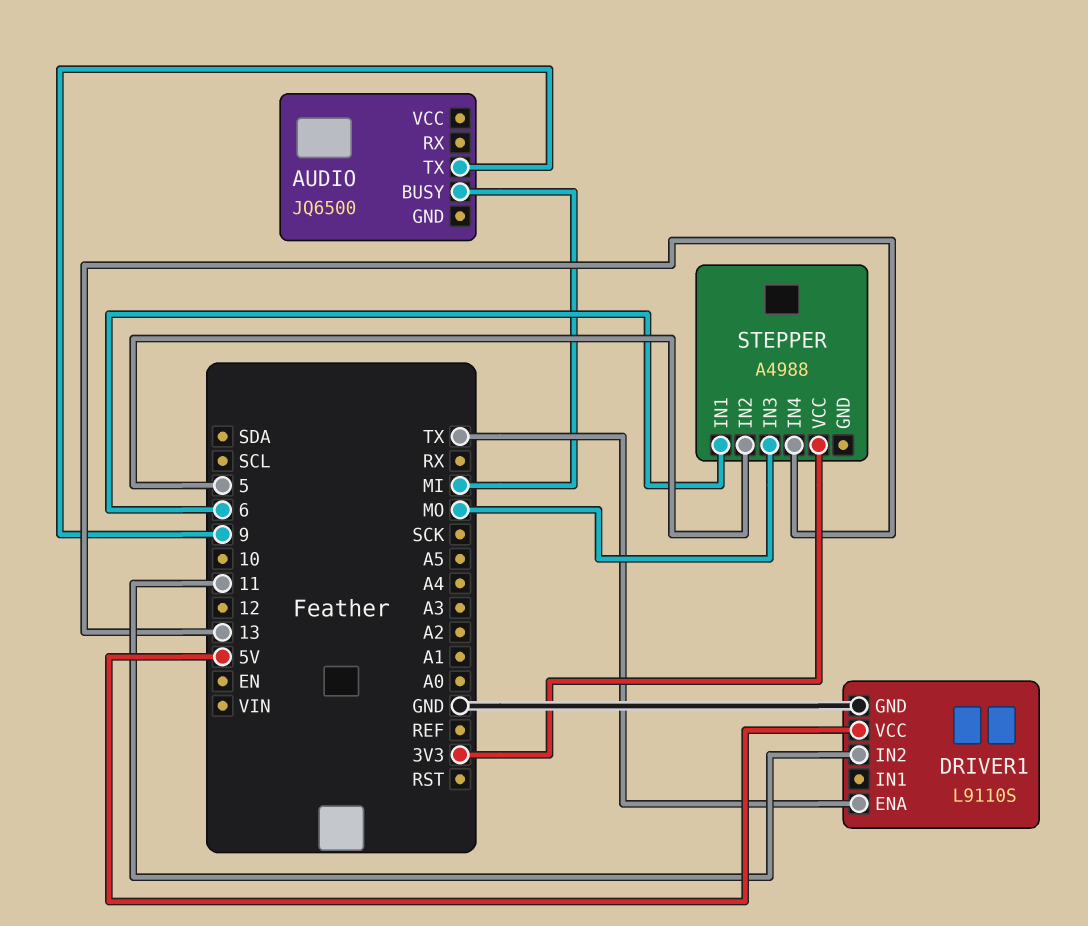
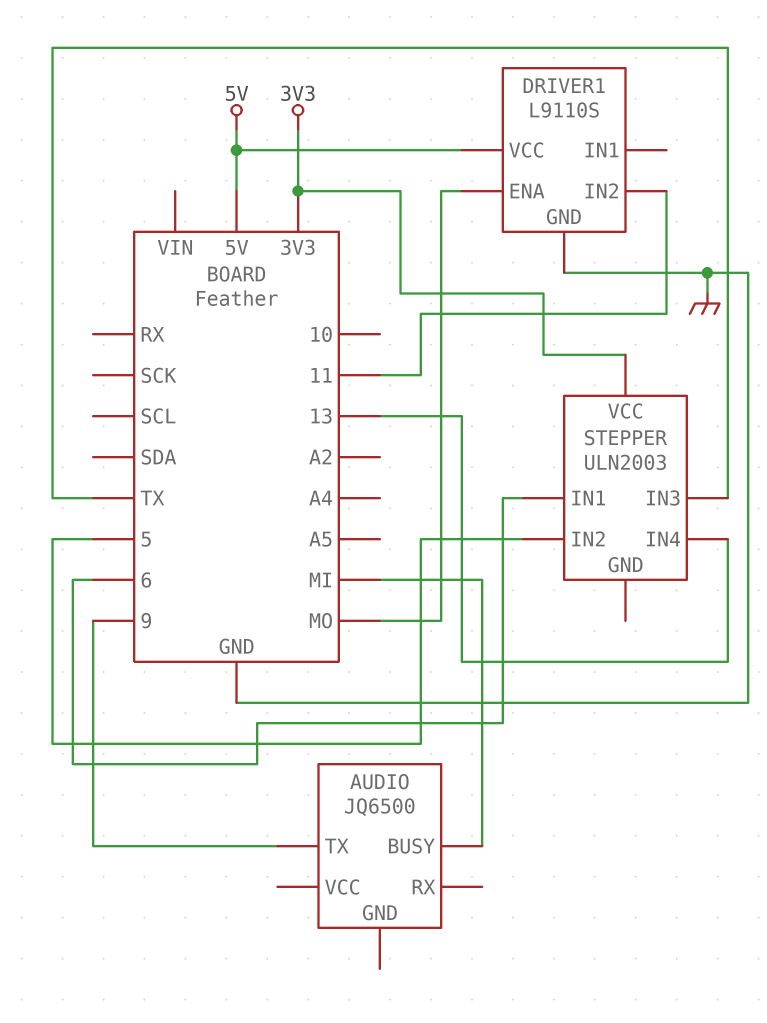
DRIVER1 pin ENA: TX -> MO
STEPPER: A4988 -> ULN2003
STEPPER pin IN3: MO -> TX

